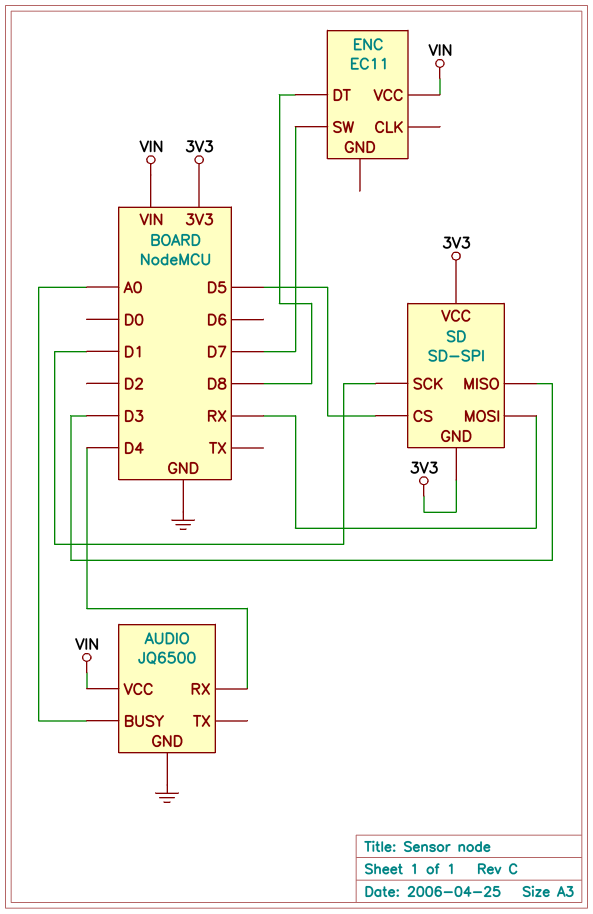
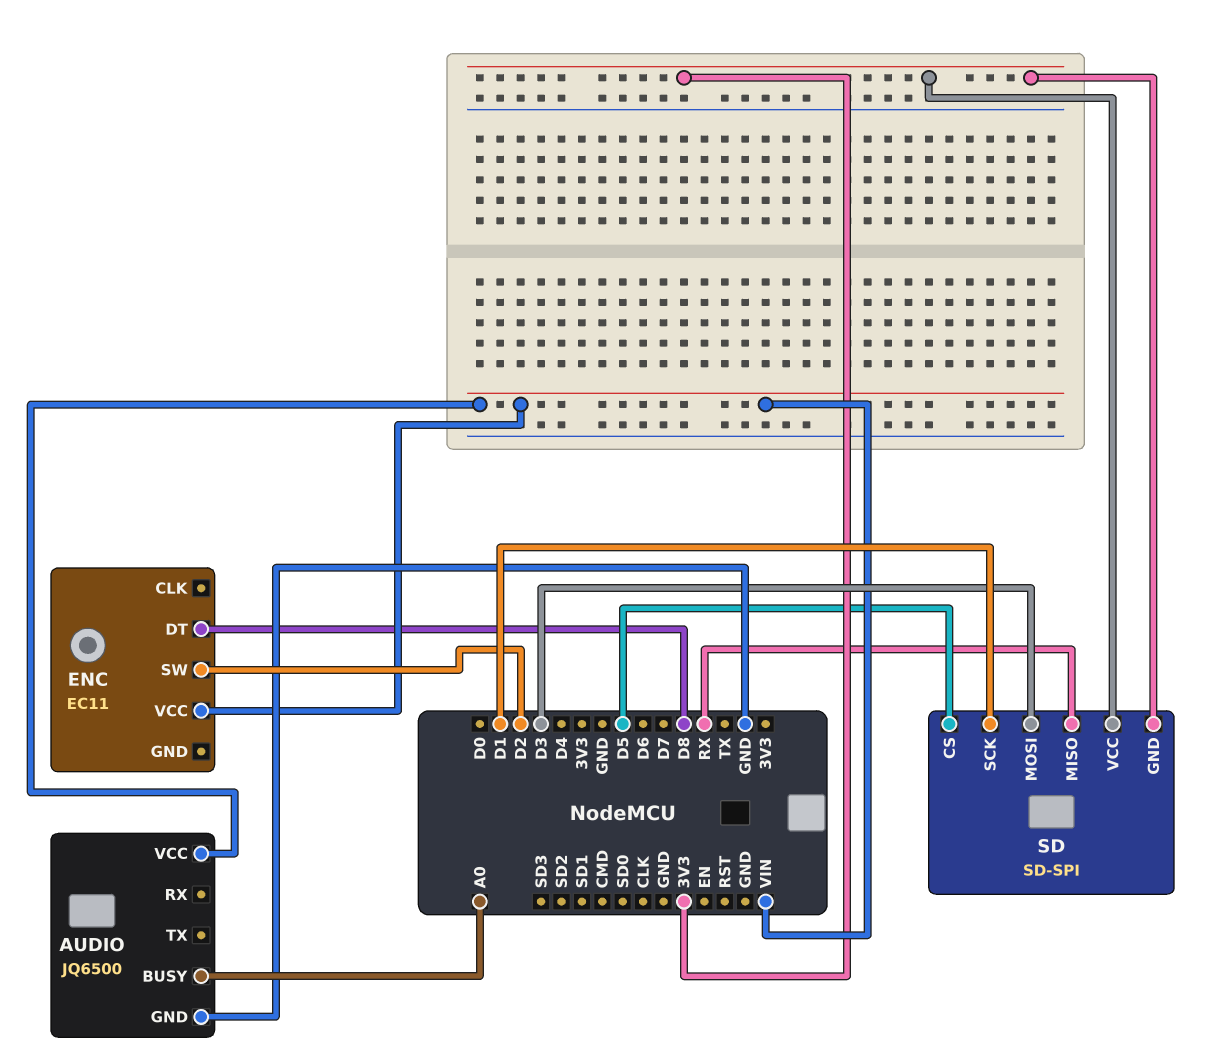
AUDIO pin RX: D4 -> none
ENC pin SW: D7 -> D2
SD pin MISO: D3 -> RX
SD pin MOSI: RX -> D3

